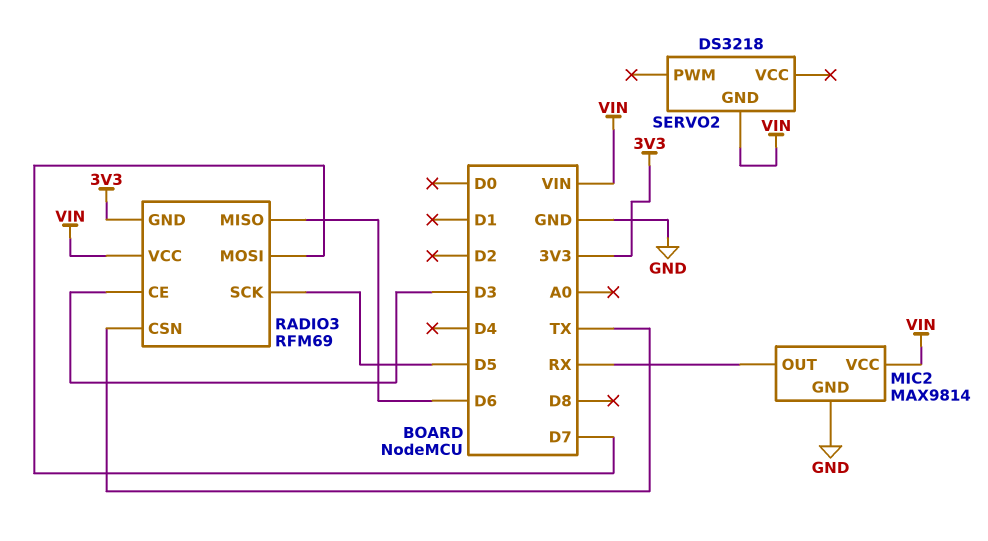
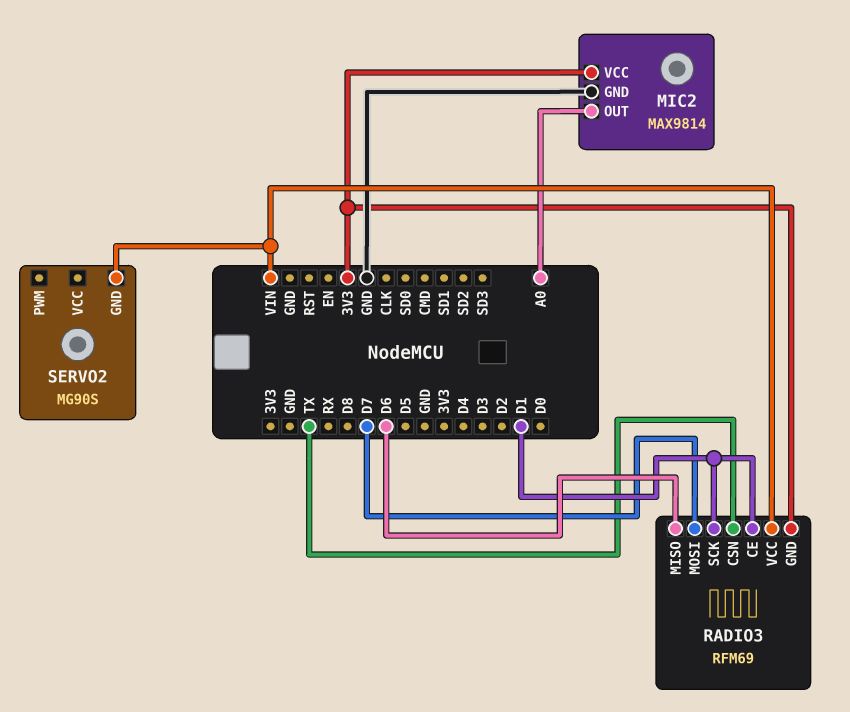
MIC2 pin OUT: RX -> A0
MIC2 pin VCC: VIN -> 3V3
RADIO3 pin CE: D3 -> D1
RADIO3 pin SCK: D5 -> D1
SERVO2: DS3218 -> MG90S

